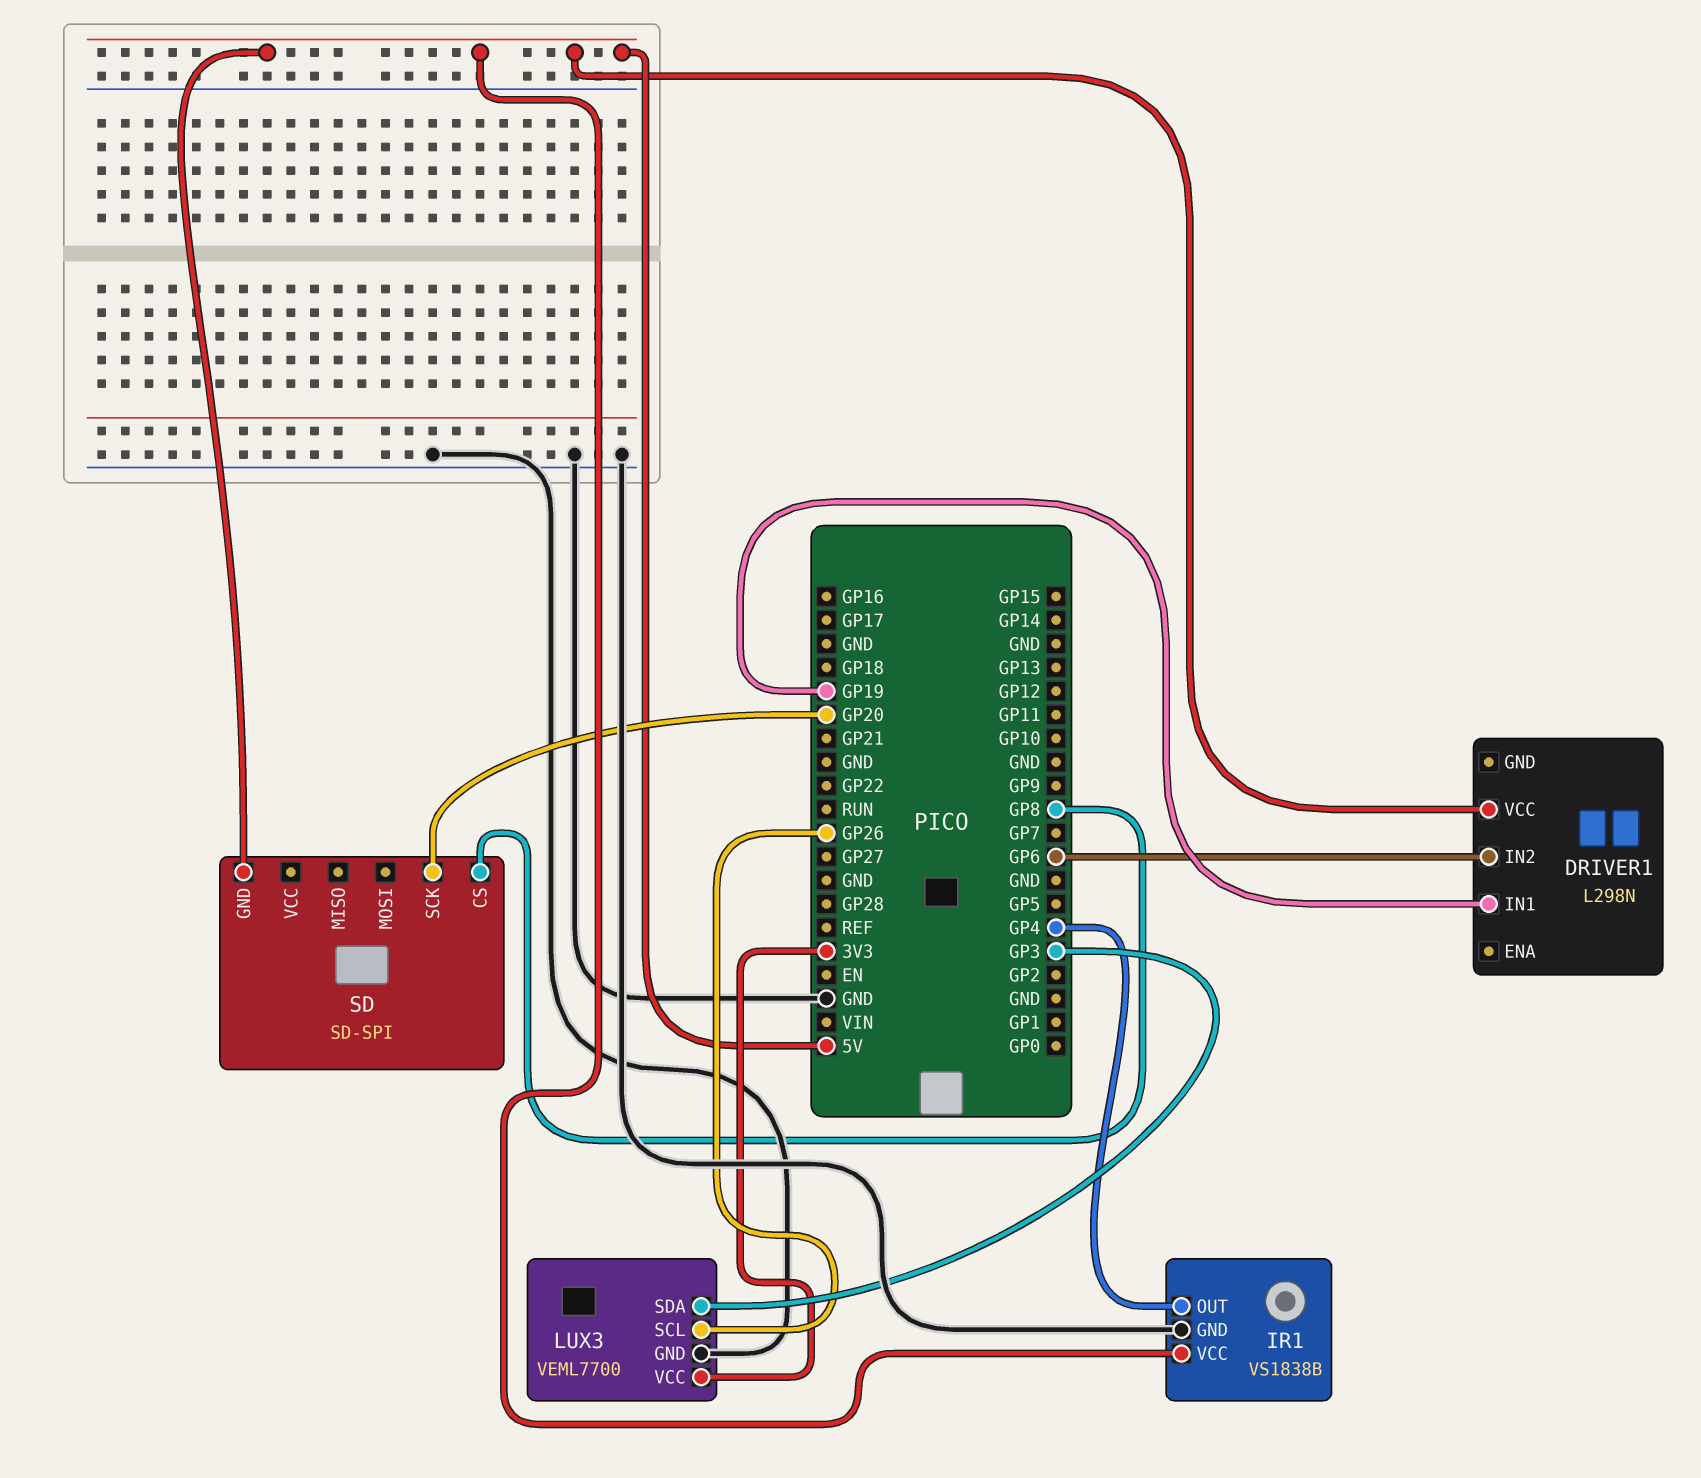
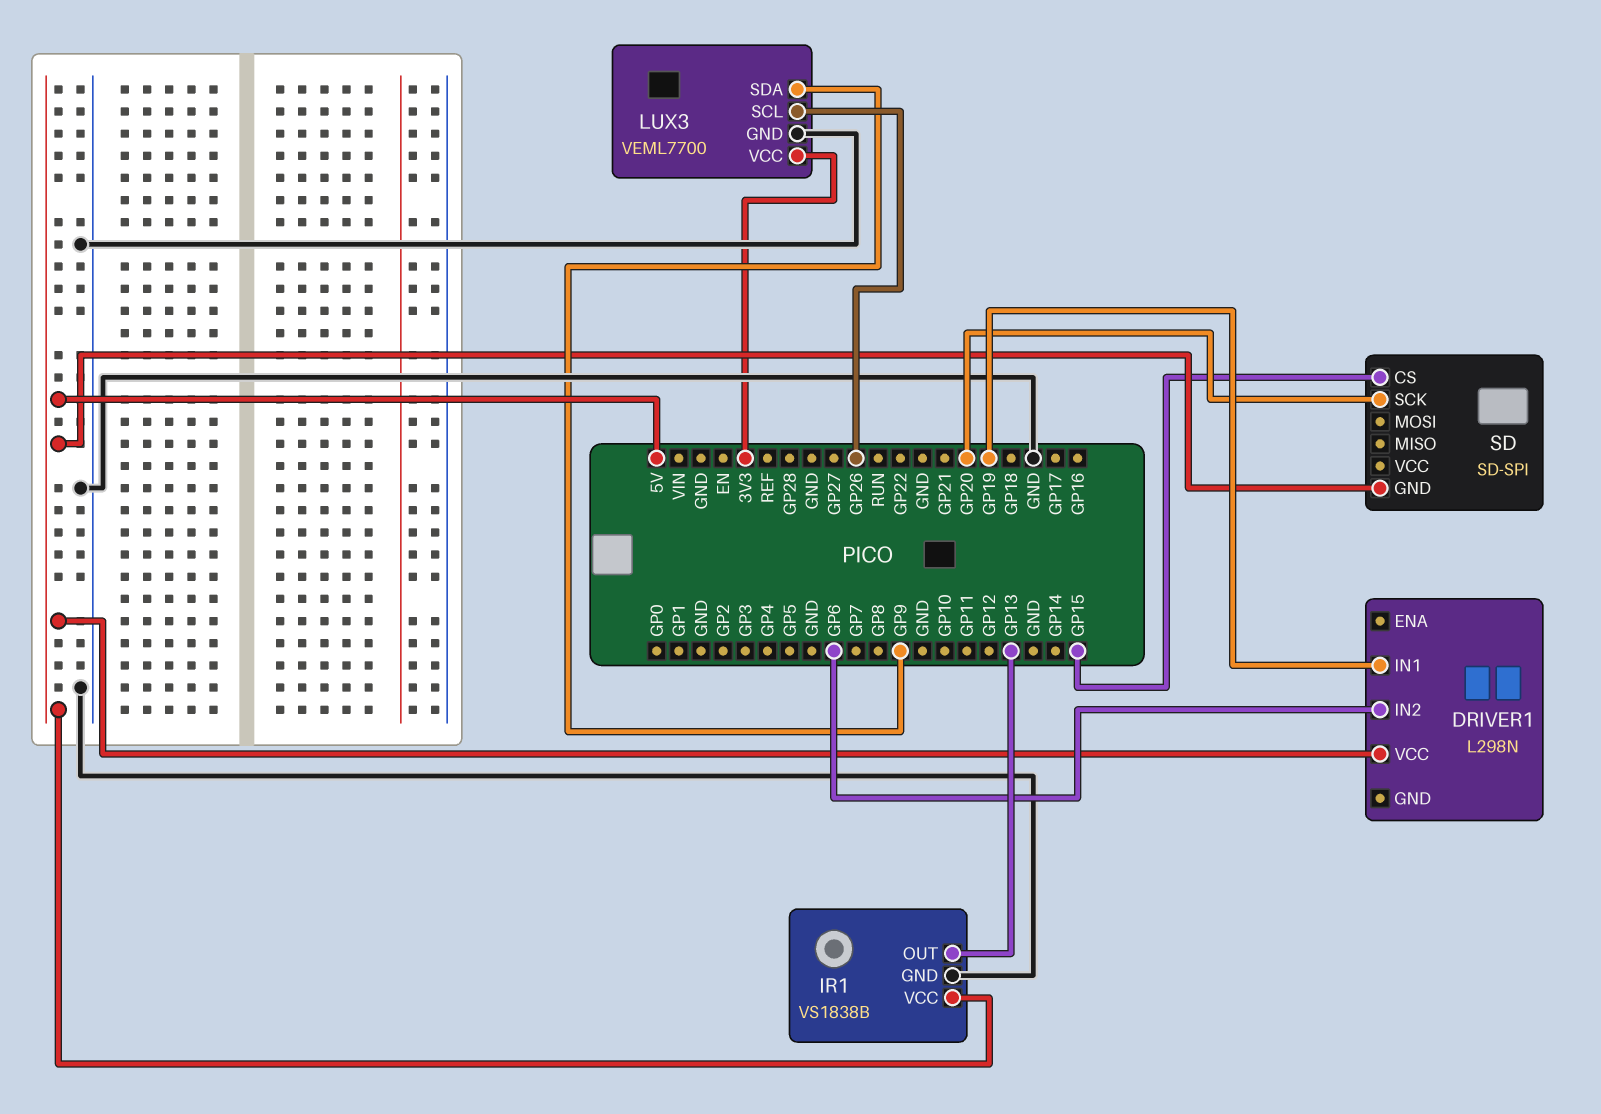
IR1 pin OUT: GP4 -> GP13
LUX3 pin SDA: GP3 -> GP9
SD pin CS: GP8 -> GP15

